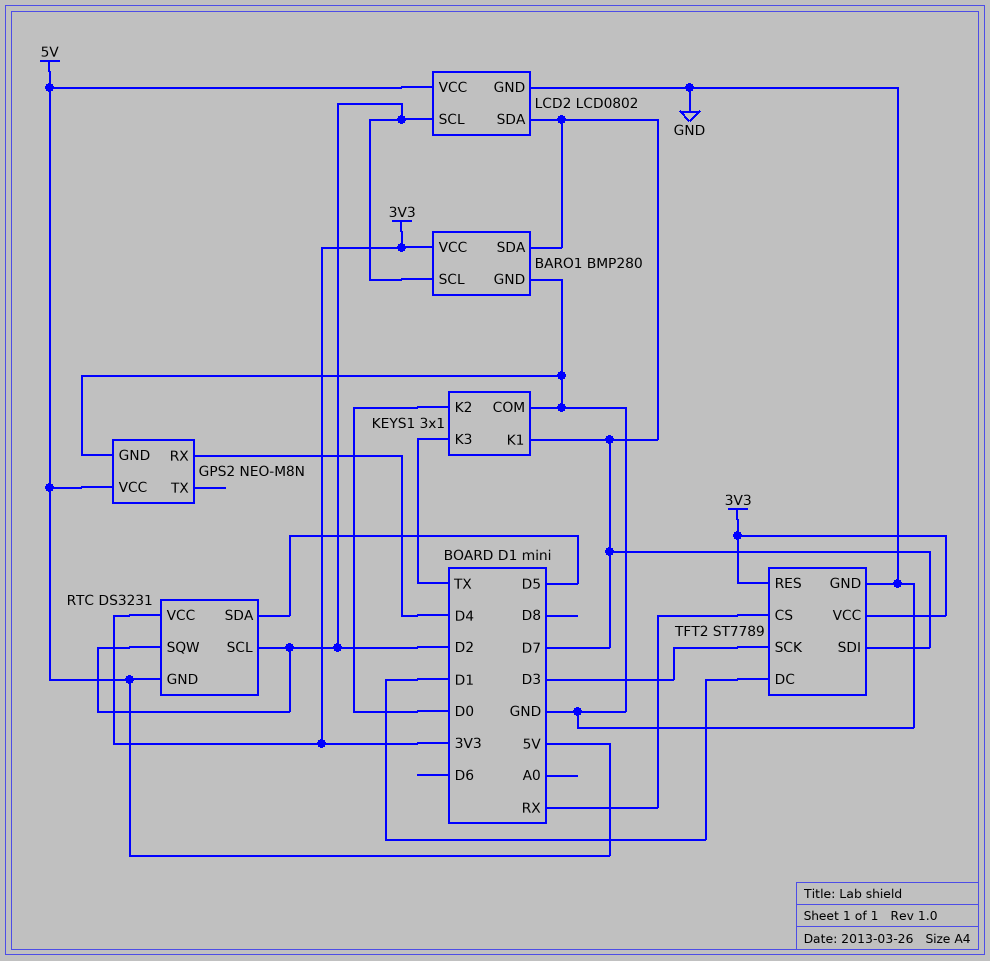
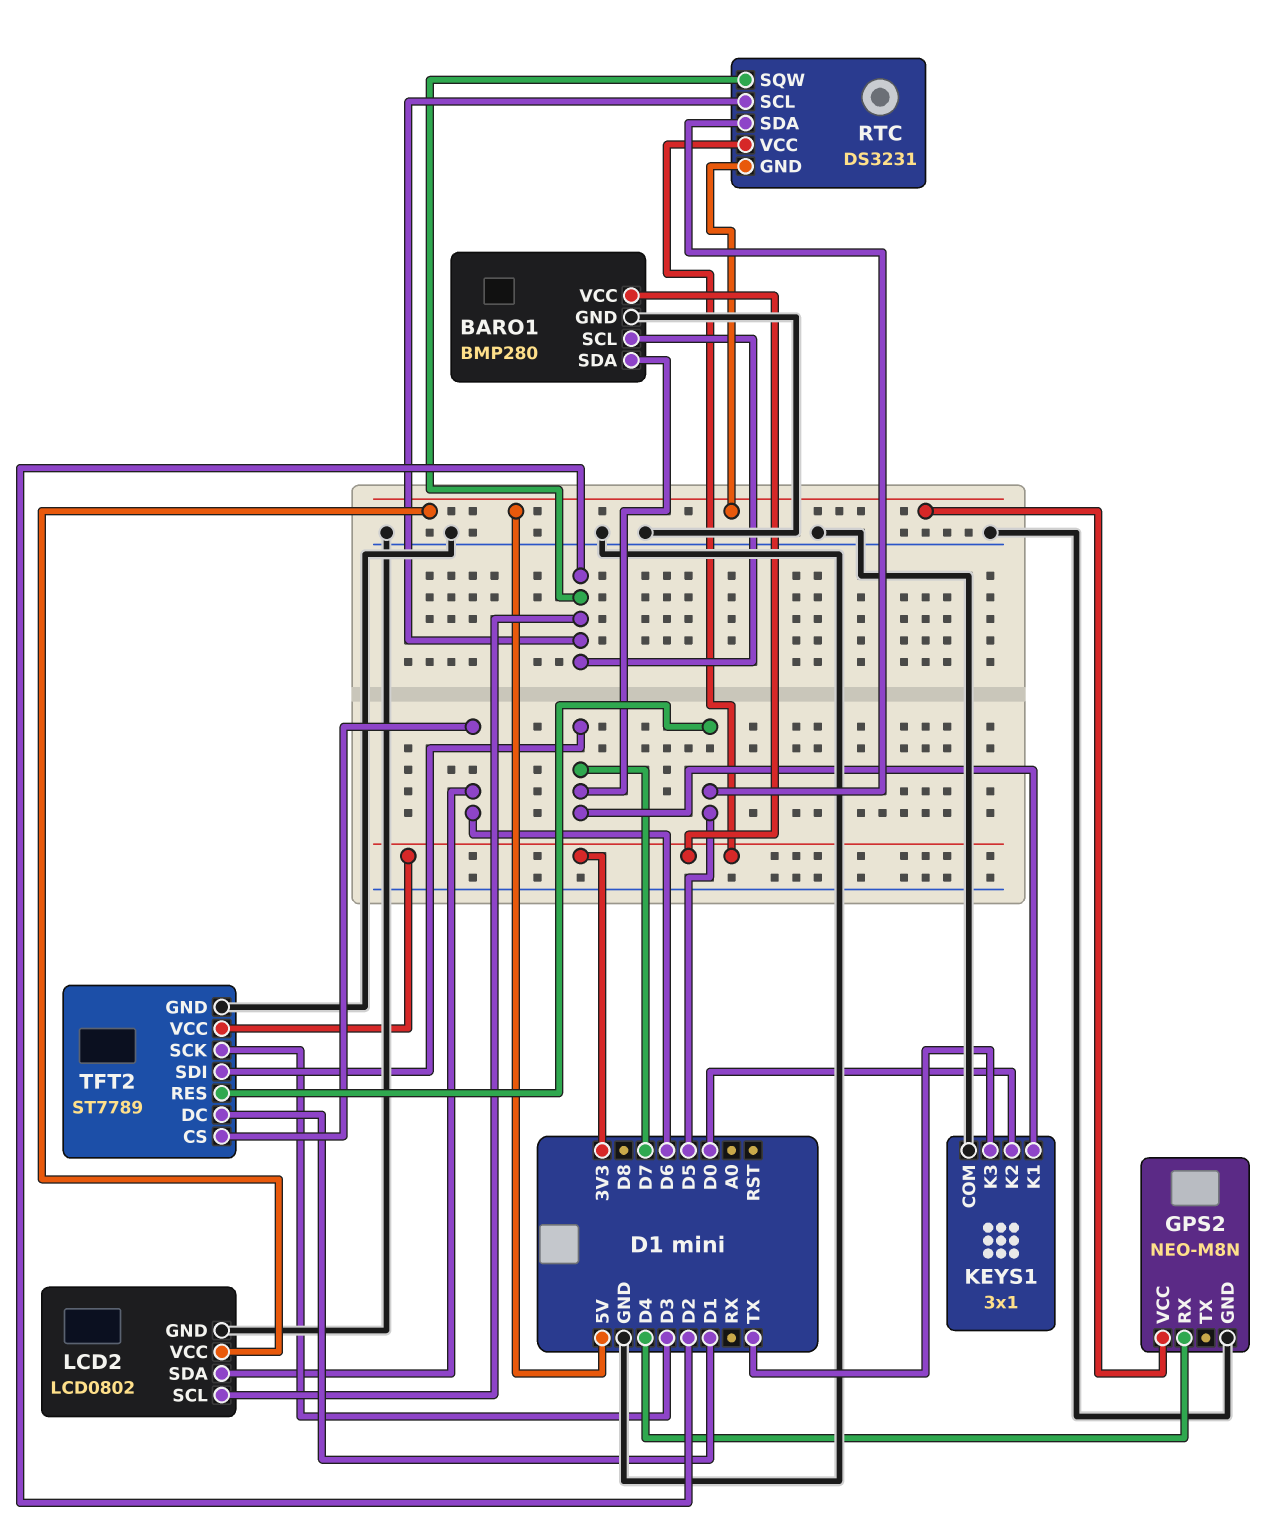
LCD2 pin SDA: D7 -> D6
TFT2 pin CS: RX -> D6
TFT2 pin RES: 3V3 -> D5

